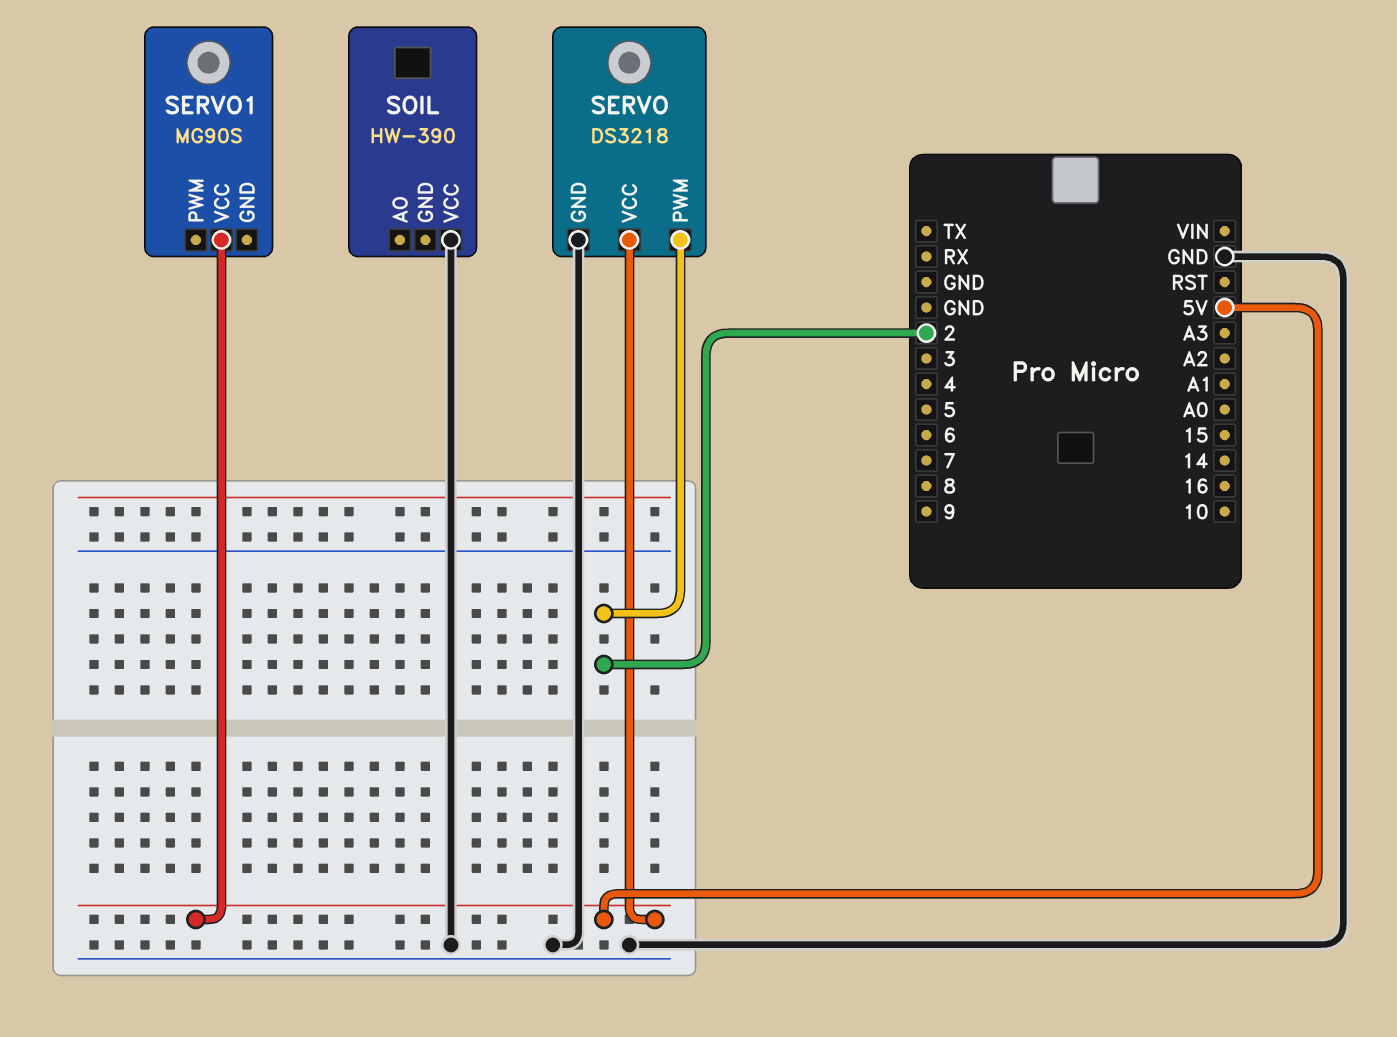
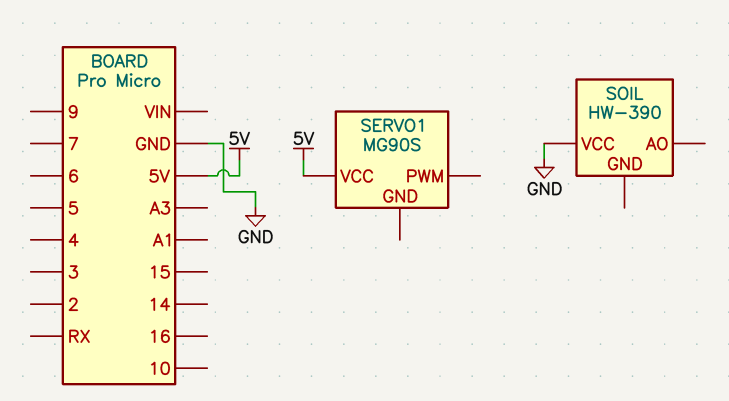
SERVO: DS3218 -> none
SERVO pin GND: GND -> none
SERVO pin PWM: 2 -> none
SERVO pin VCC: 5V -> none

